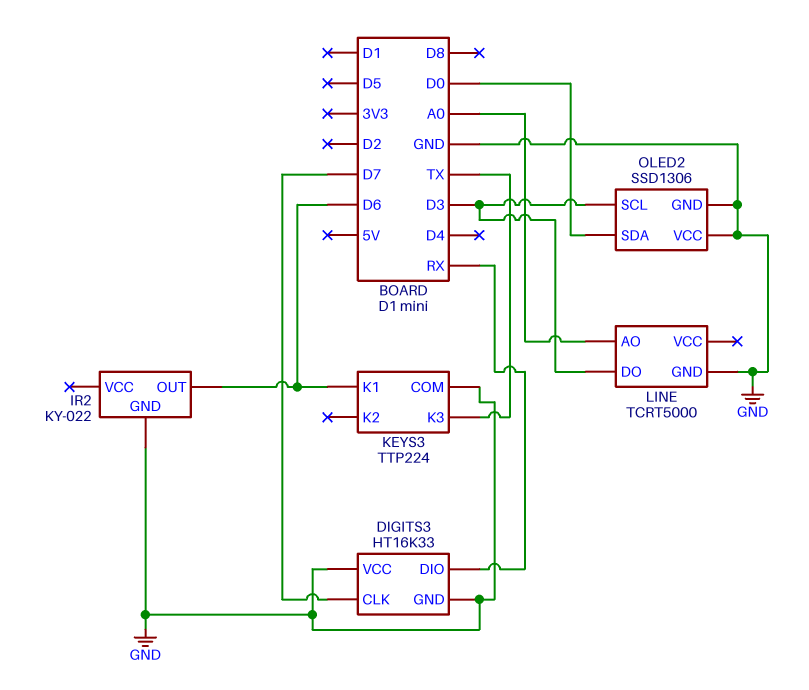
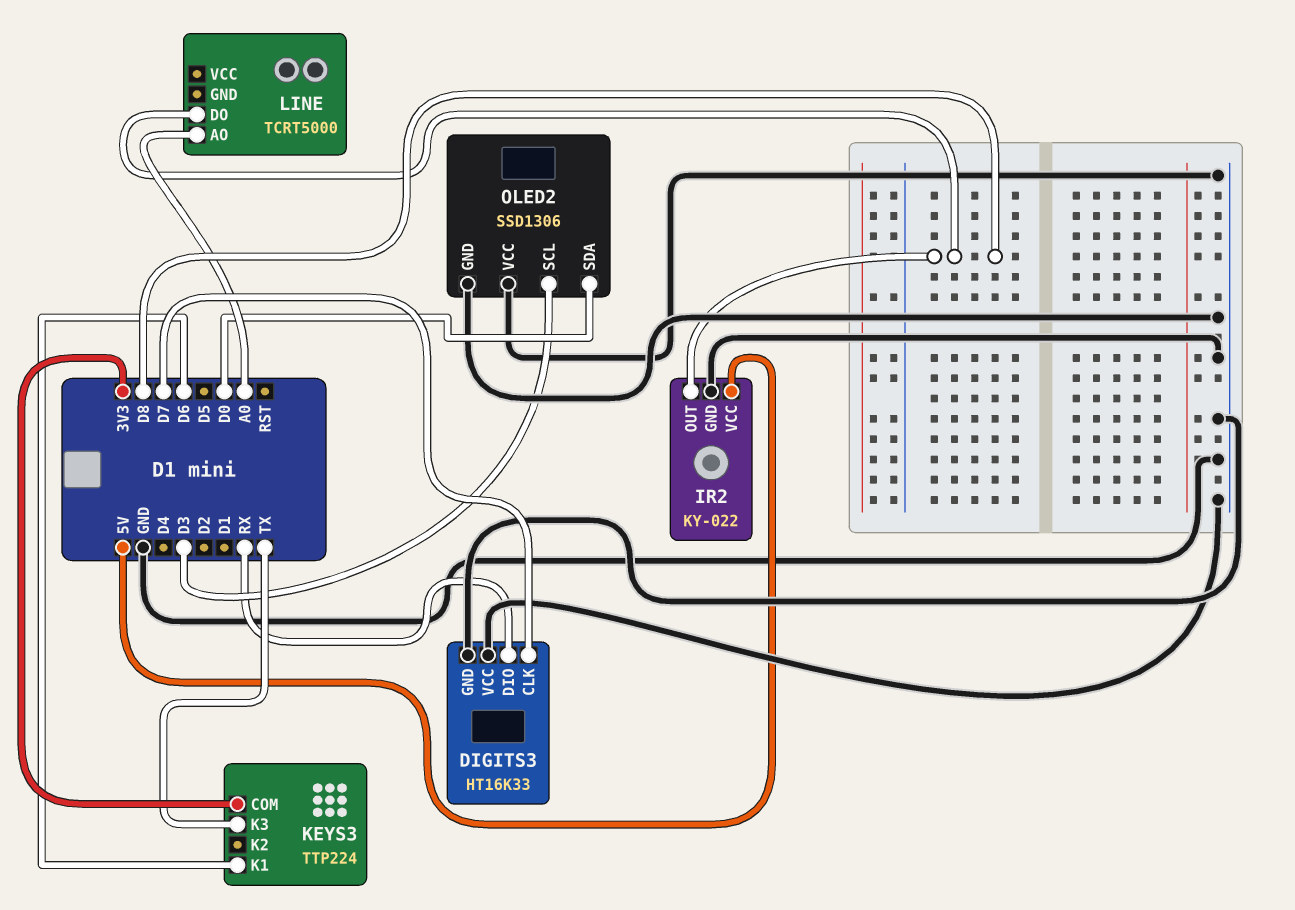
IR2 pin OUT: D6 -> D8
IR2 pin VCC: none -> 5V
KEYS3 pin COM: GND -> 3V3
LINE pin DO: D3 -> D8
LINE pin GND: GND -> none

